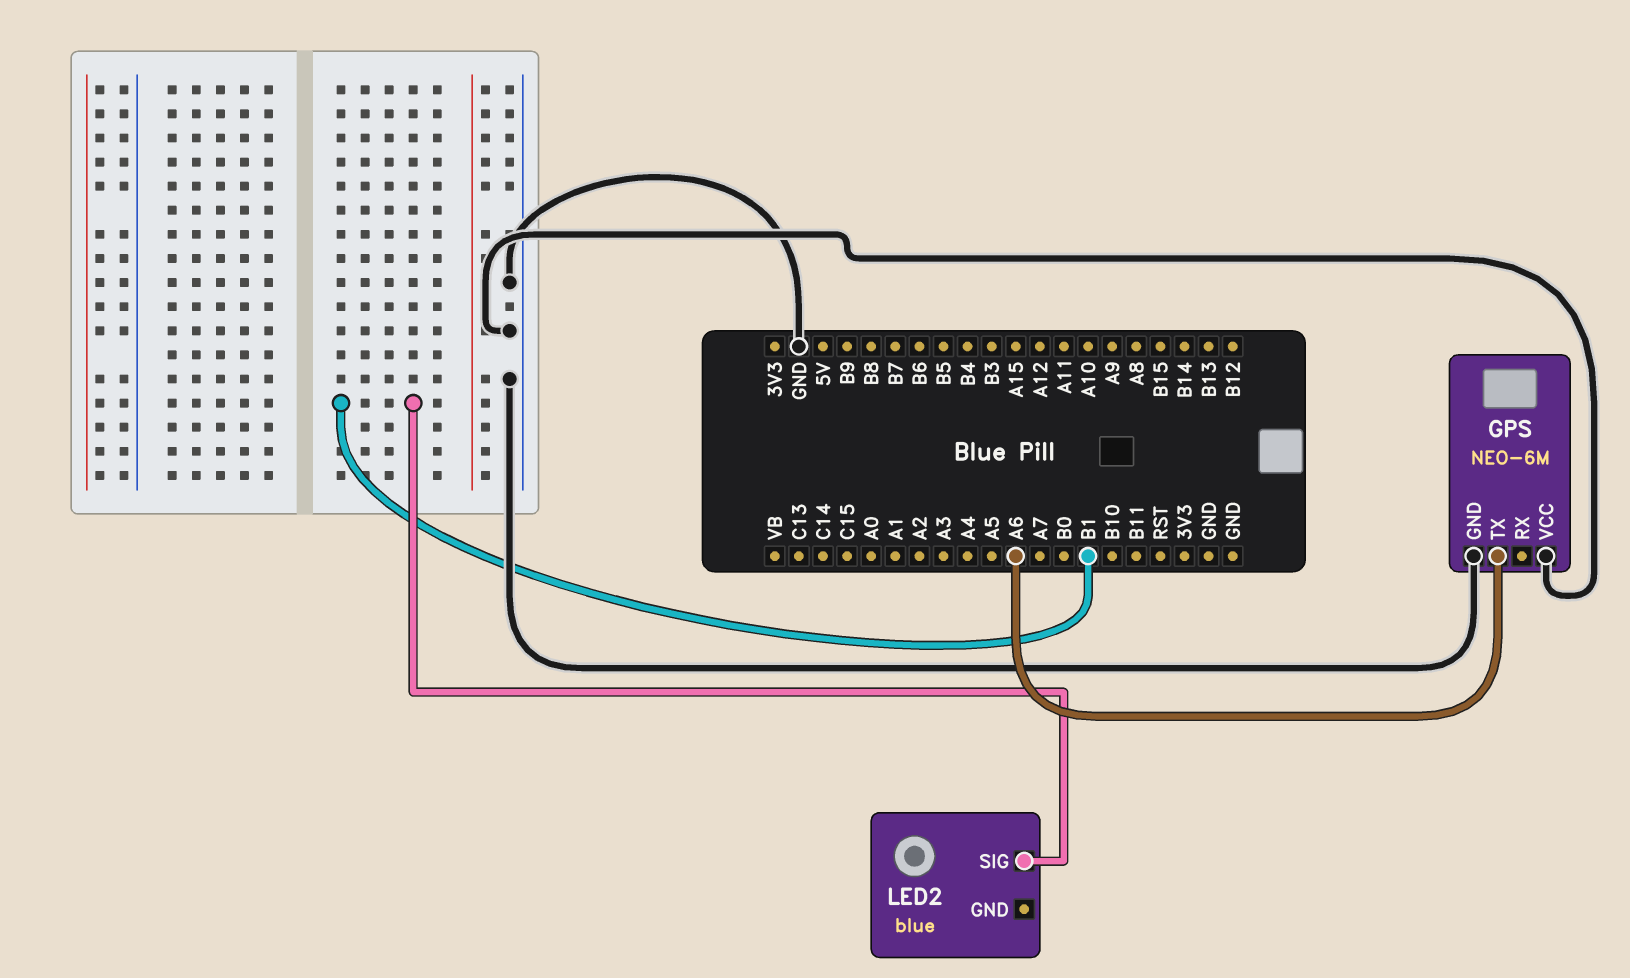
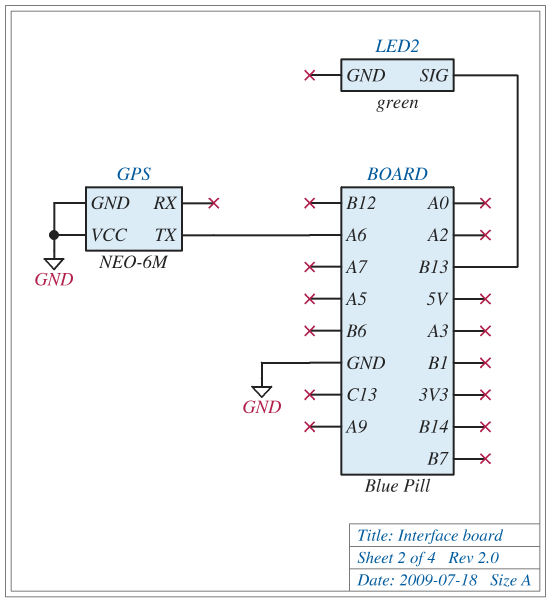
LED2: blue -> green
LED2 pin SIG: B1 -> B13

